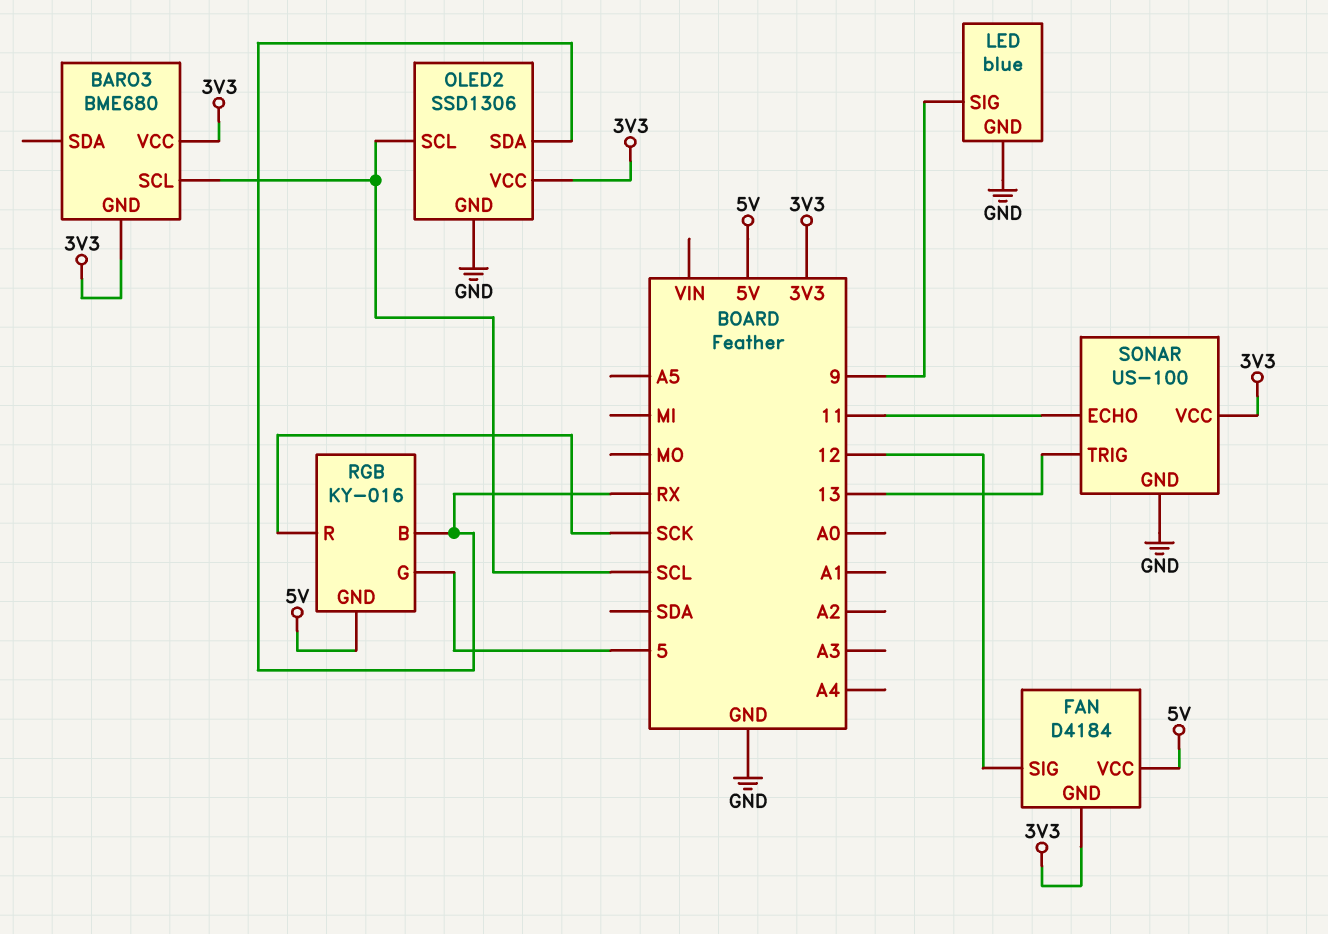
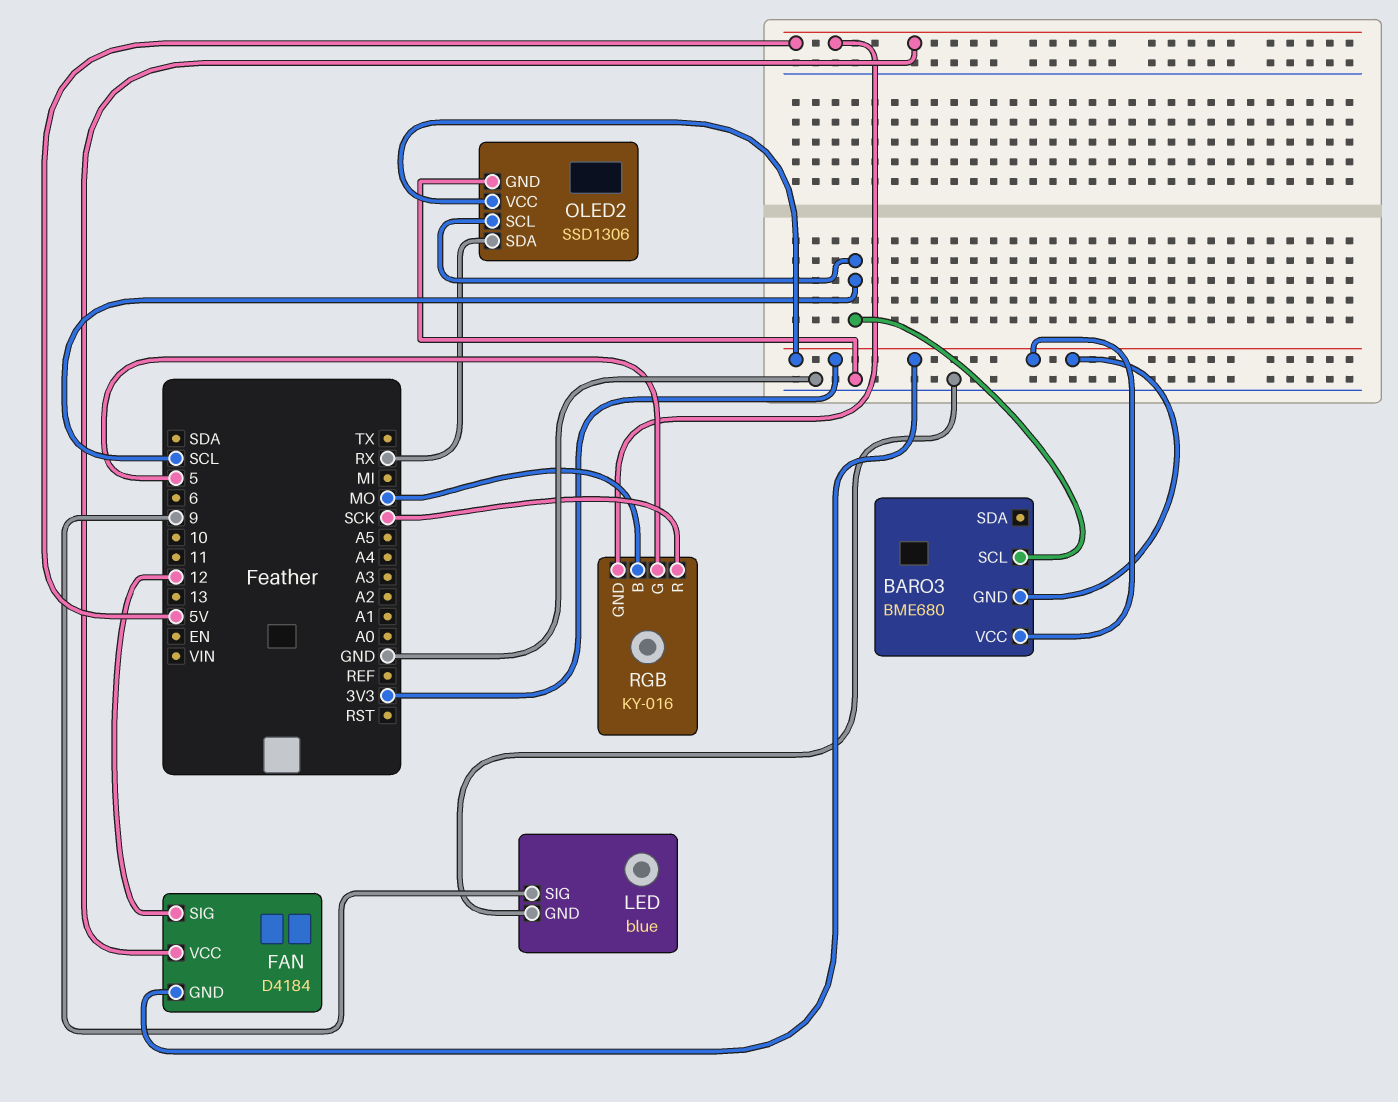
RGB pin B: RX -> MO
SONAR: US-100 -> none
SONAR pin ECHO: 11 -> none
SONAR pin GND: GND -> none
SONAR pin TRIG: 13 -> none
SONAR pin VCC: 3V3 -> none

